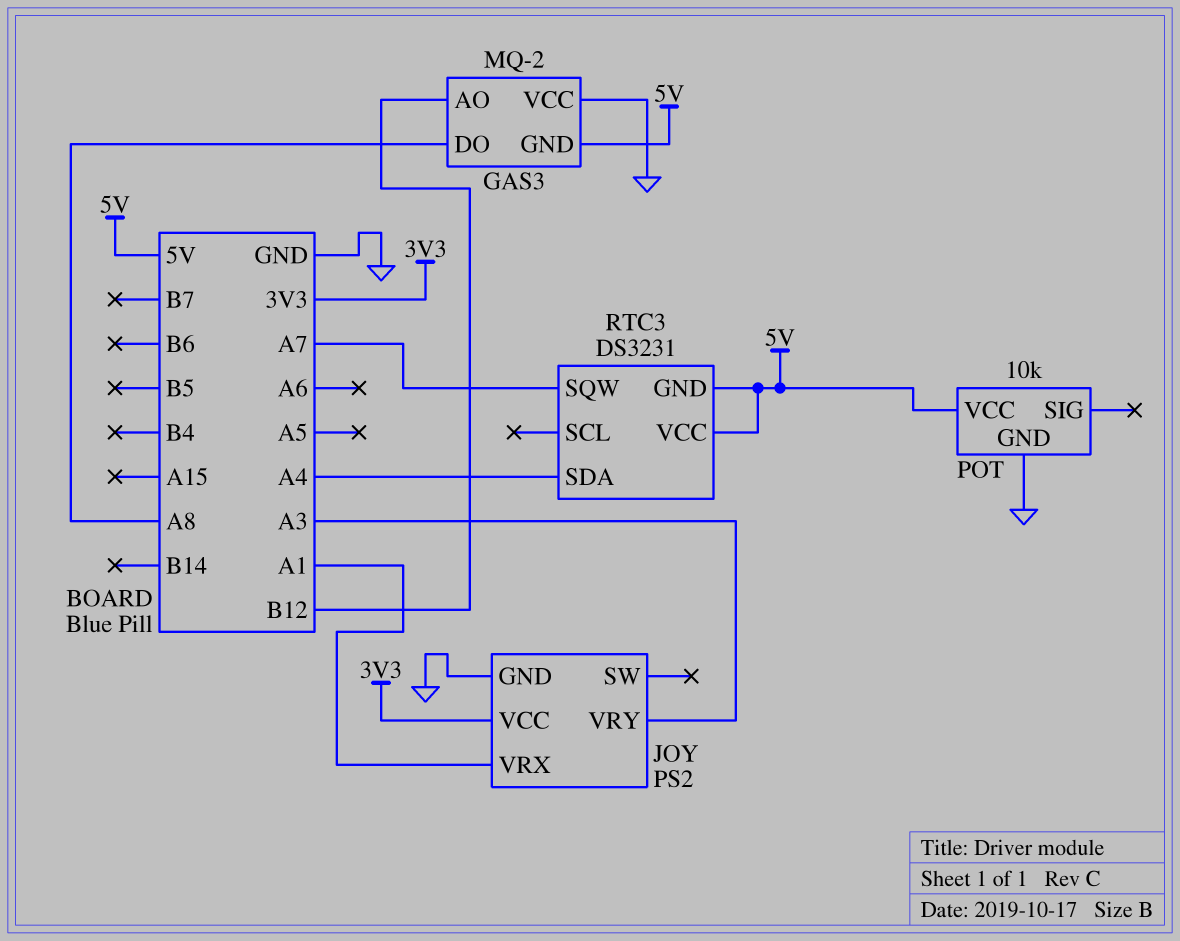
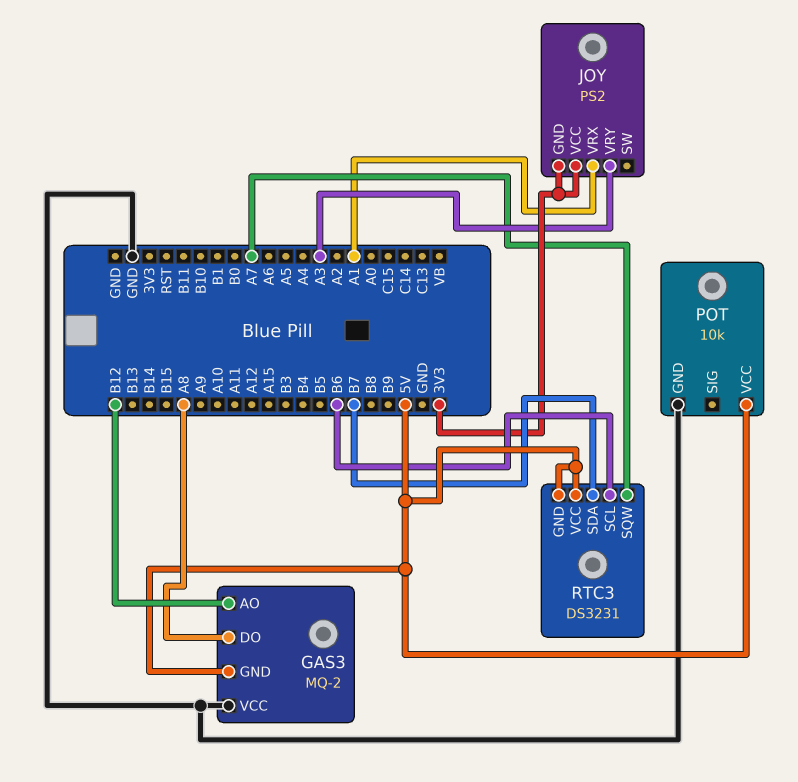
JOY pin GND: GND -> 3V3
RTC3 pin SCL: none -> B6
RTC3 pin SDA: A4 -> B7

